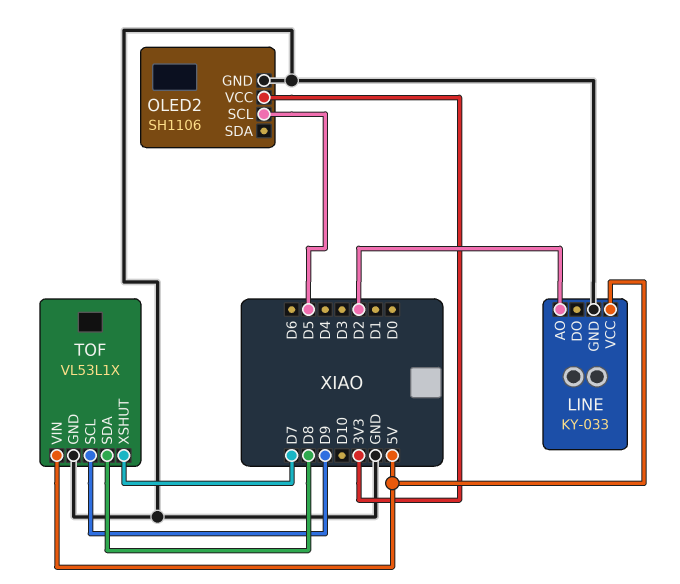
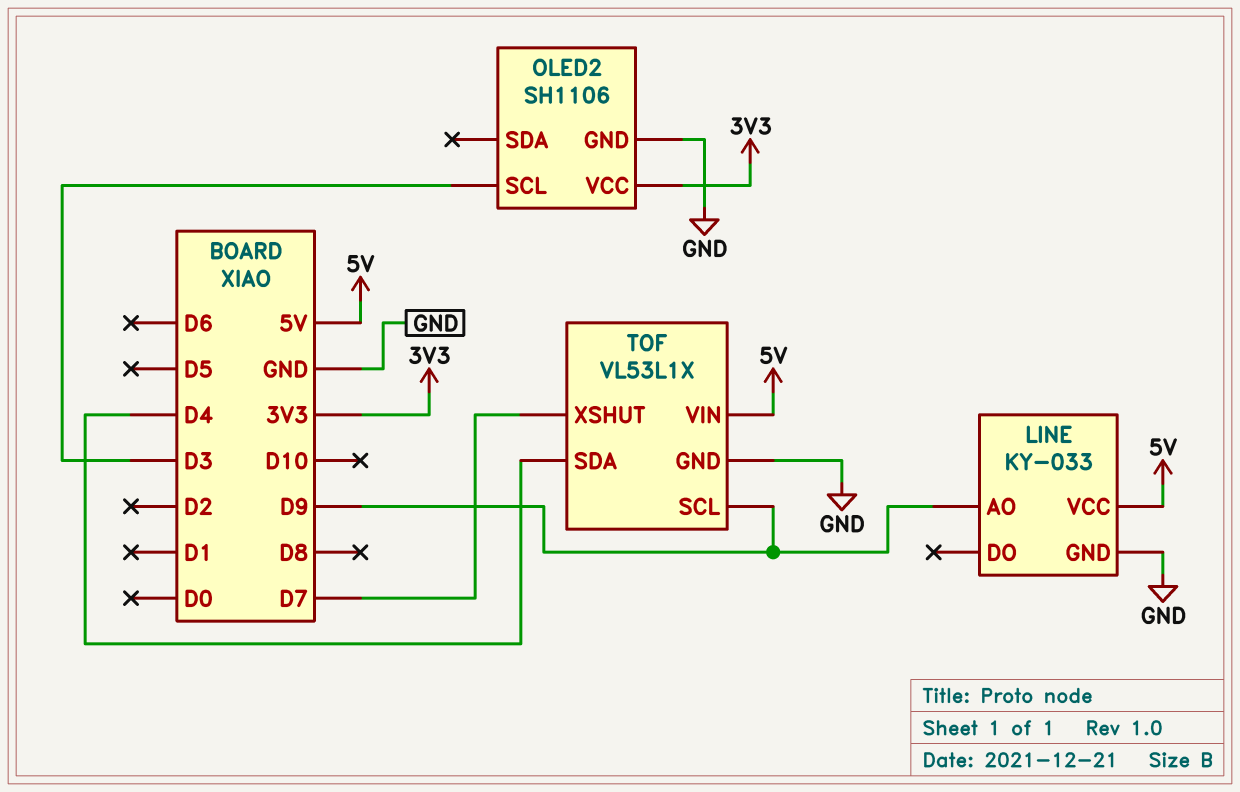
LINE pin AO: D2 -> D9
OLED2 pin SCL: D5 -> D3
TOF pin SDA: D8 -> D4

